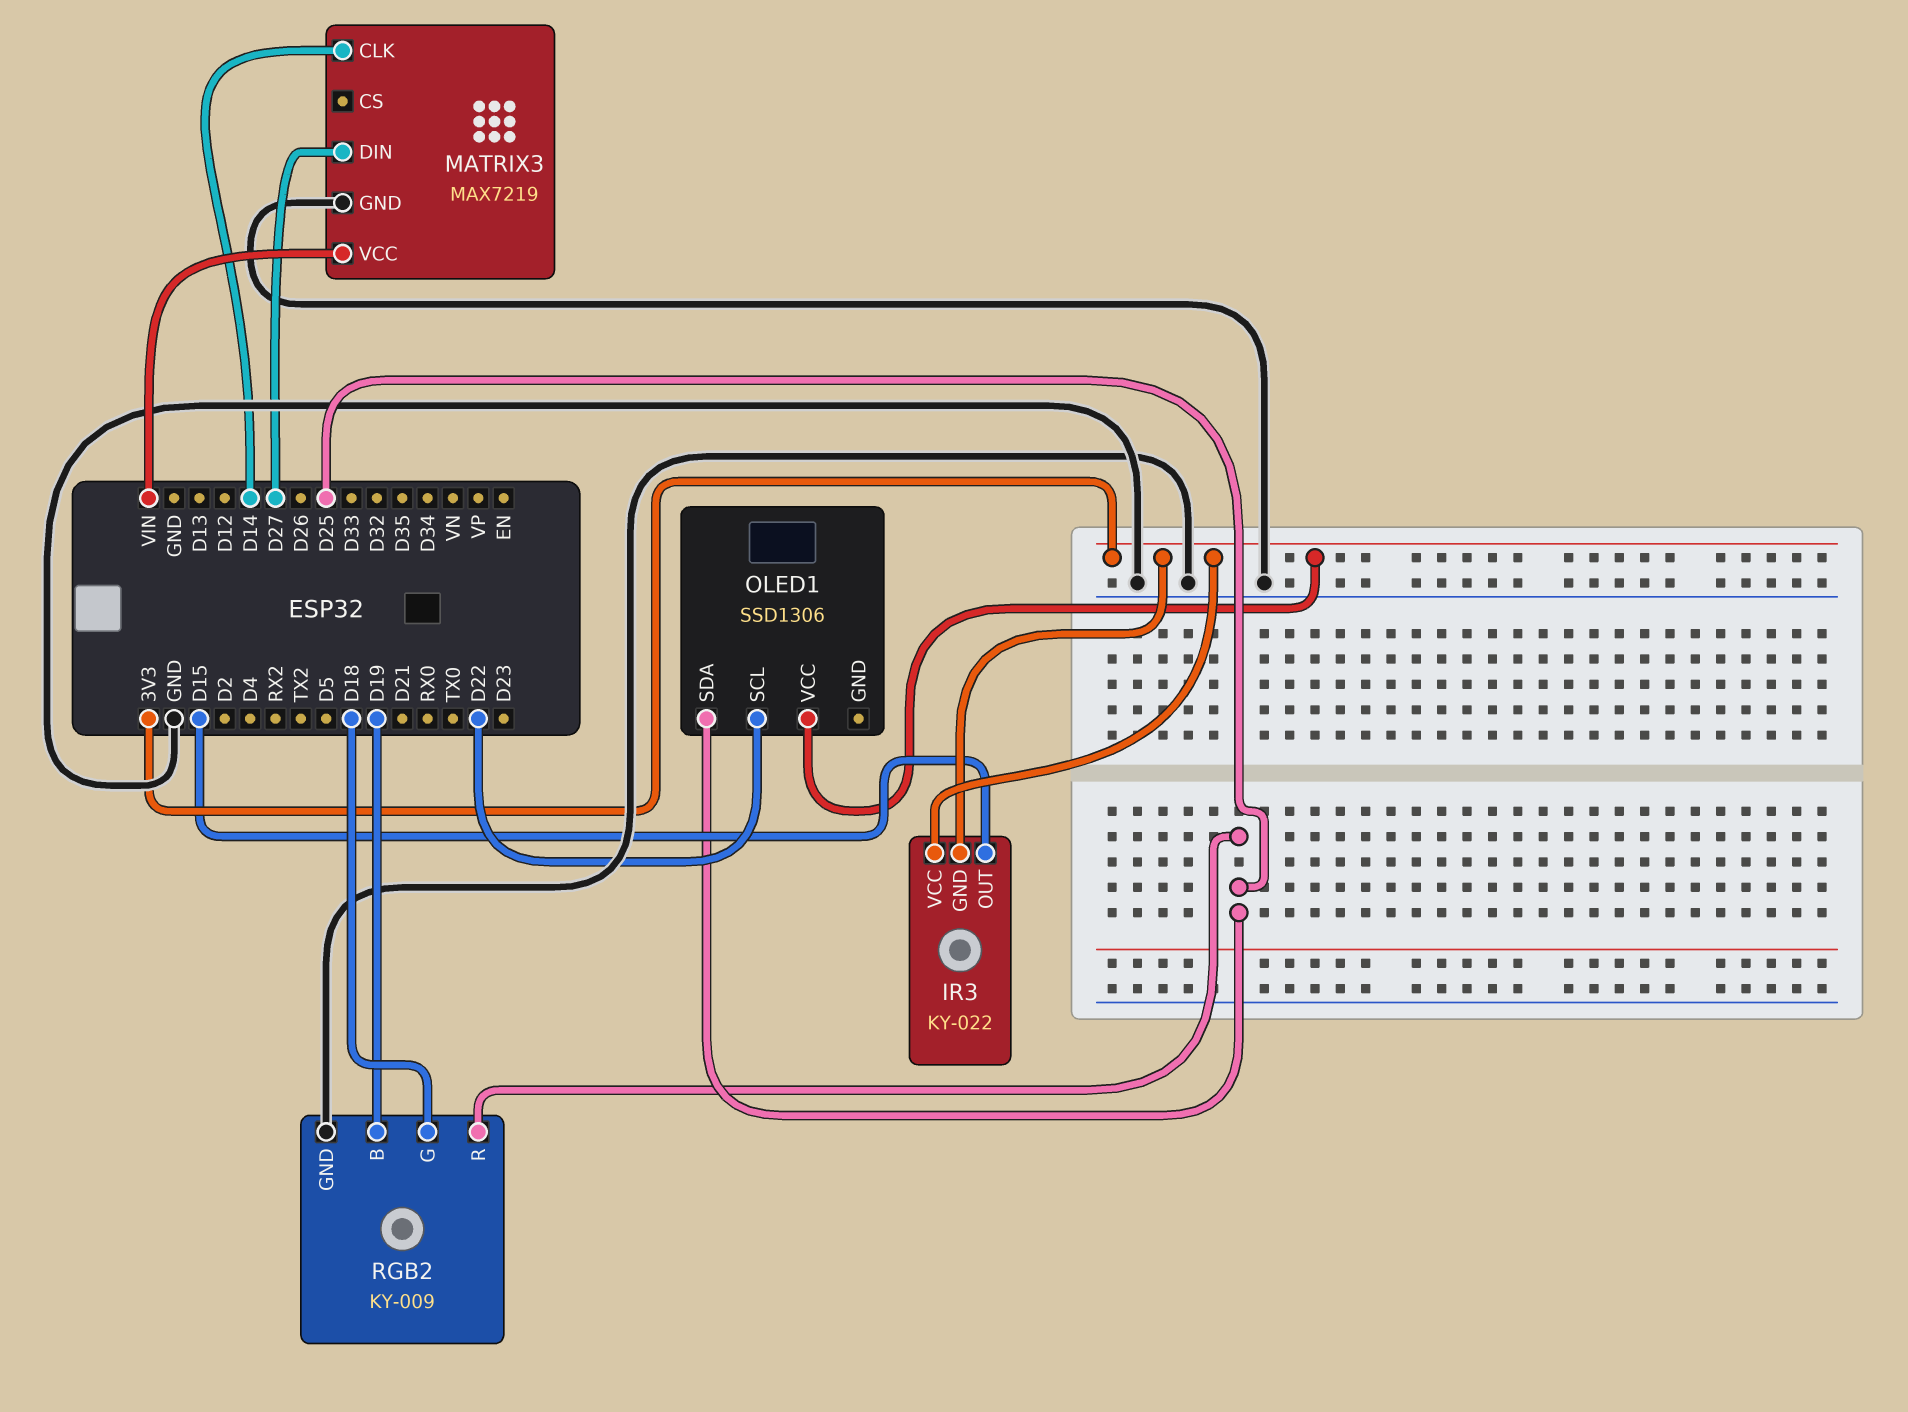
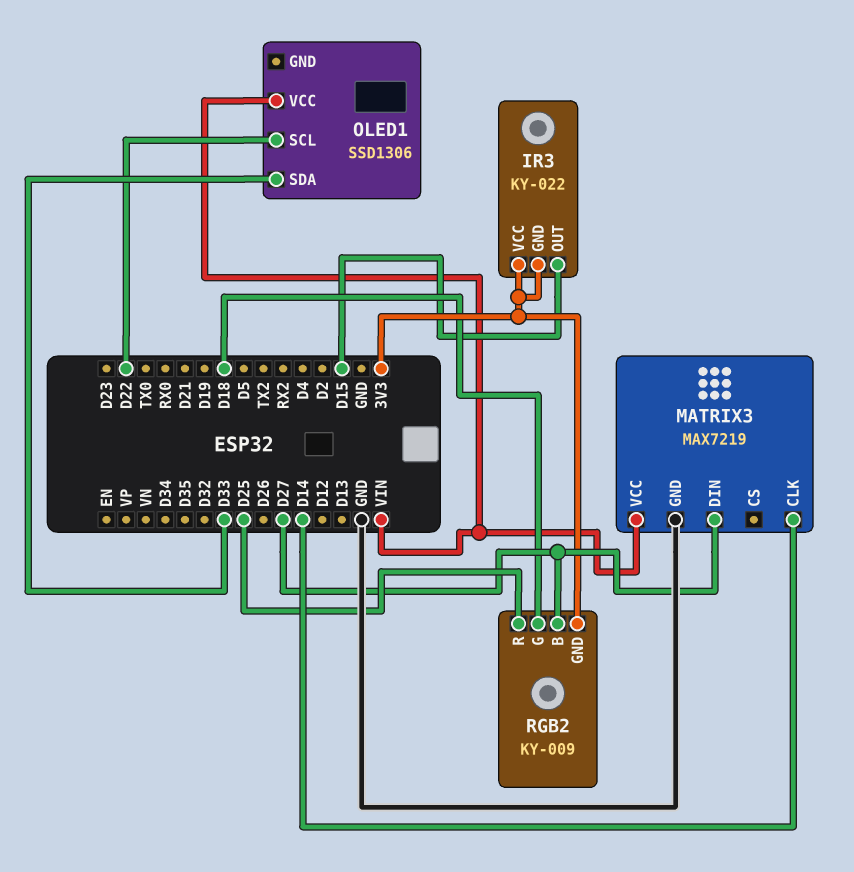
OLED1 pin SDA: D25 -> D33
OLED1 pin VCC: 3V3 -> VIN
RGB2 pin B: D19 -> D27
RGB2 pin GND: GND -> 3V3

